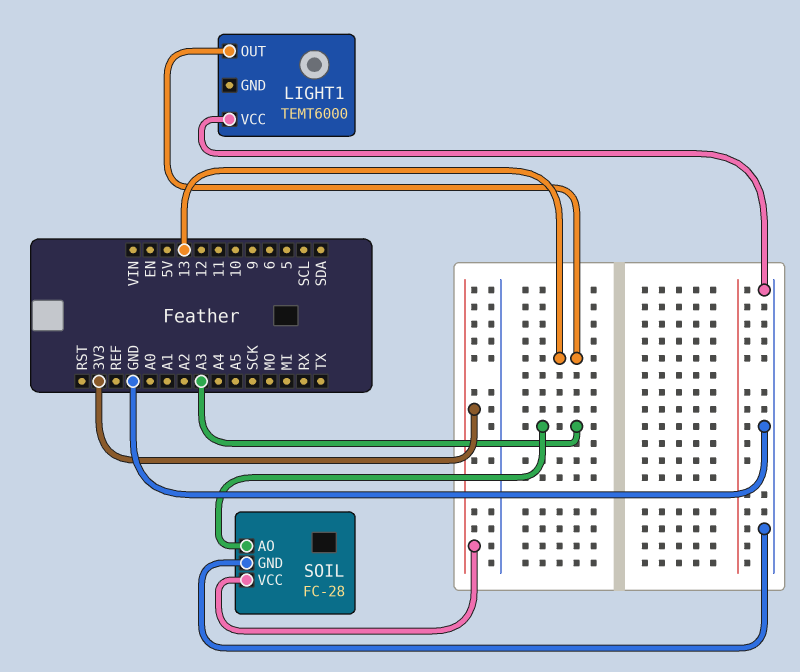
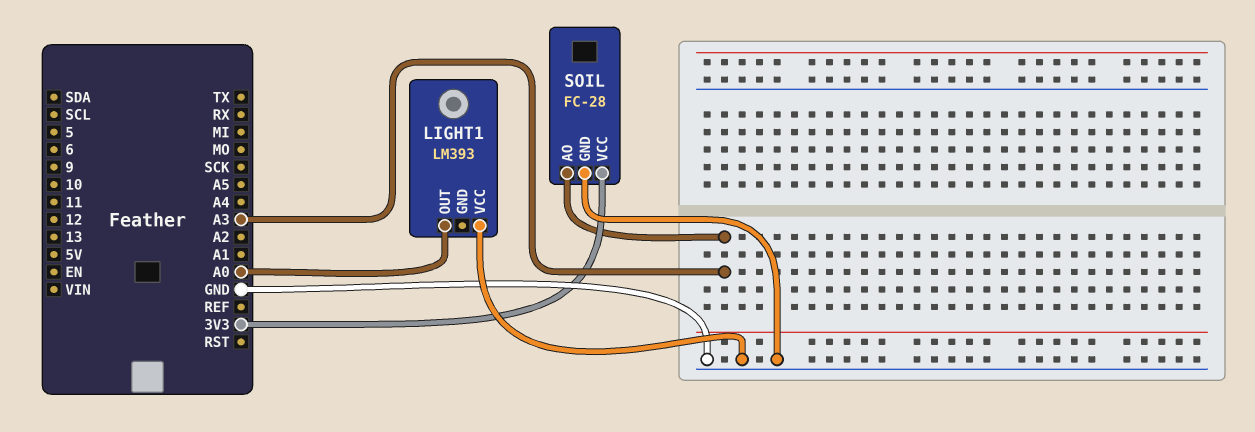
LIGHT1: TEMT6000 -> LM393
LIGHT1 pin OUT: 13 -> A0

